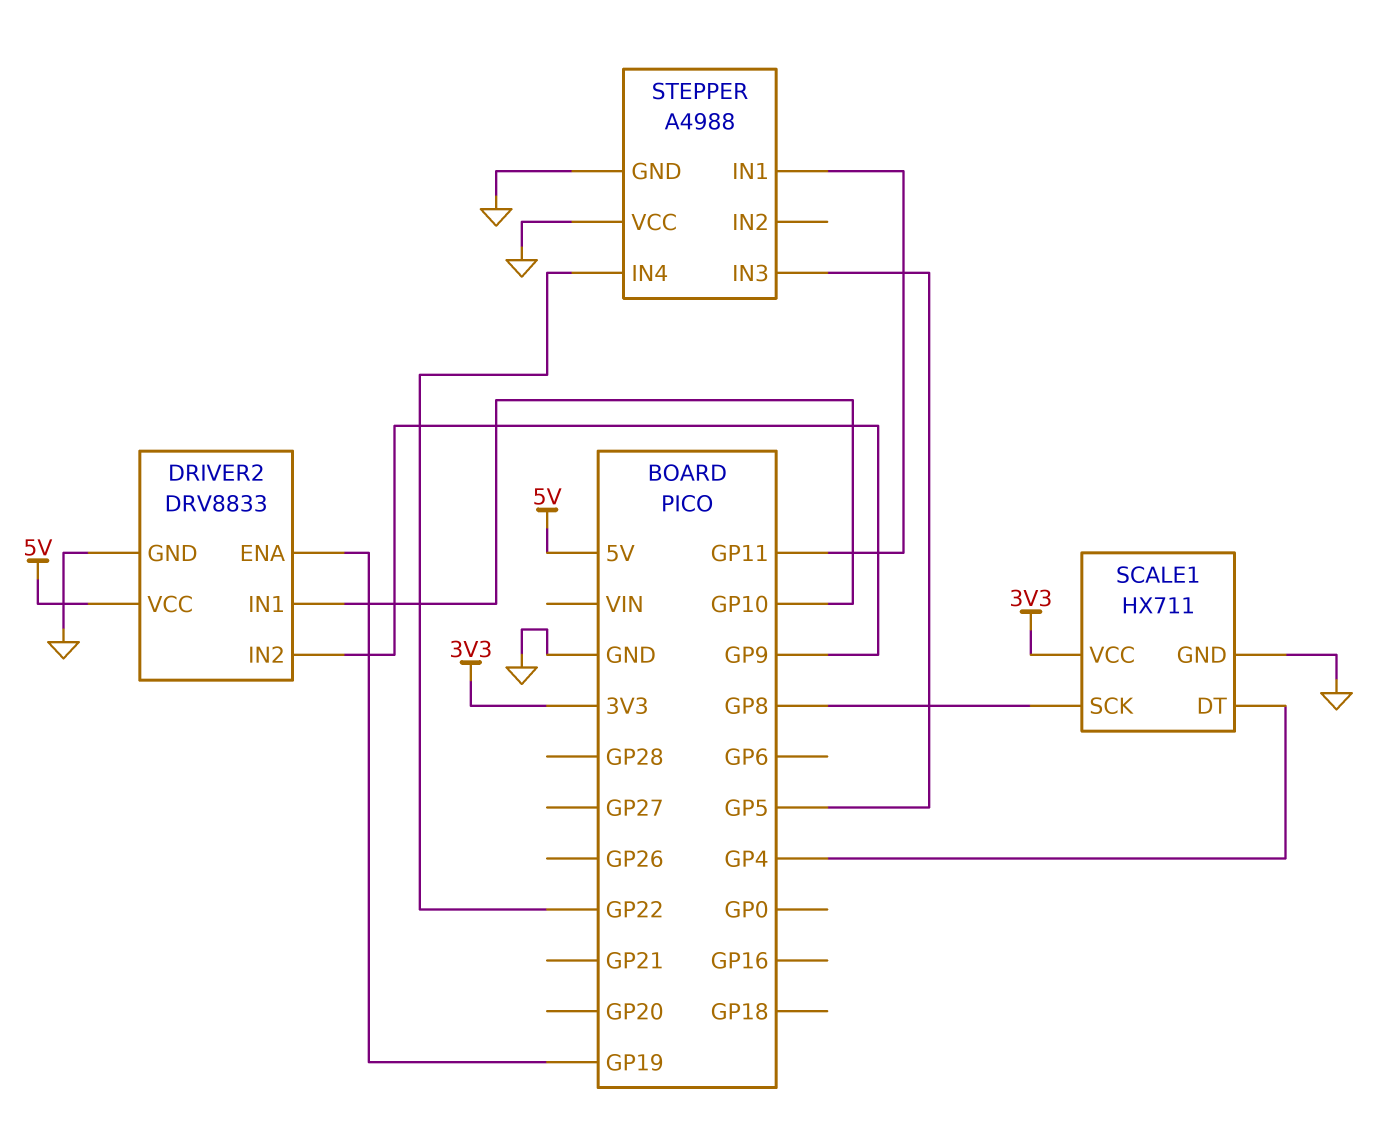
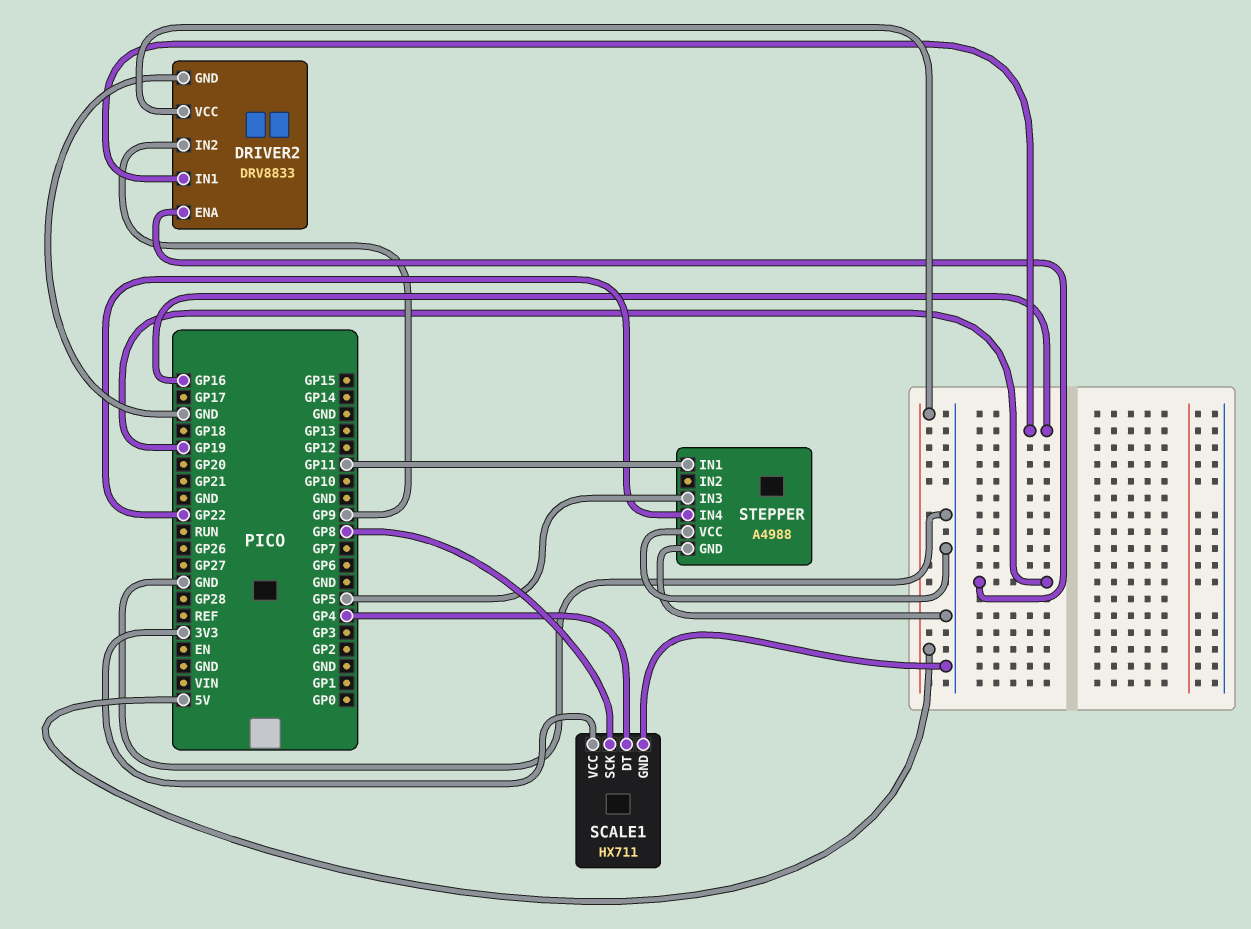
DRIVER2 pin IN1: GP10 -> GP16

